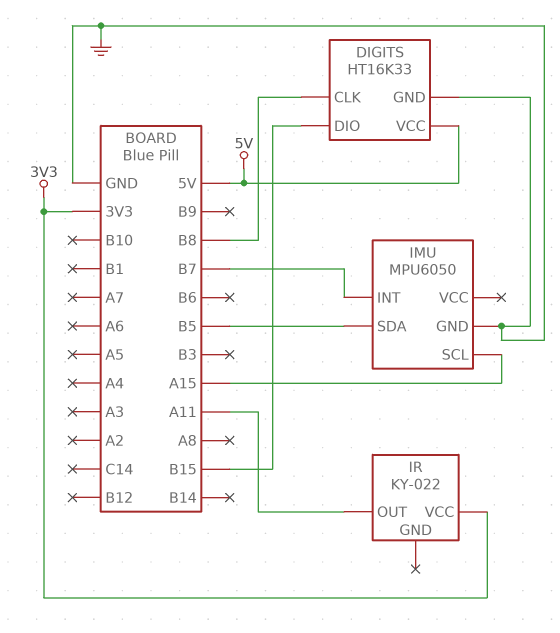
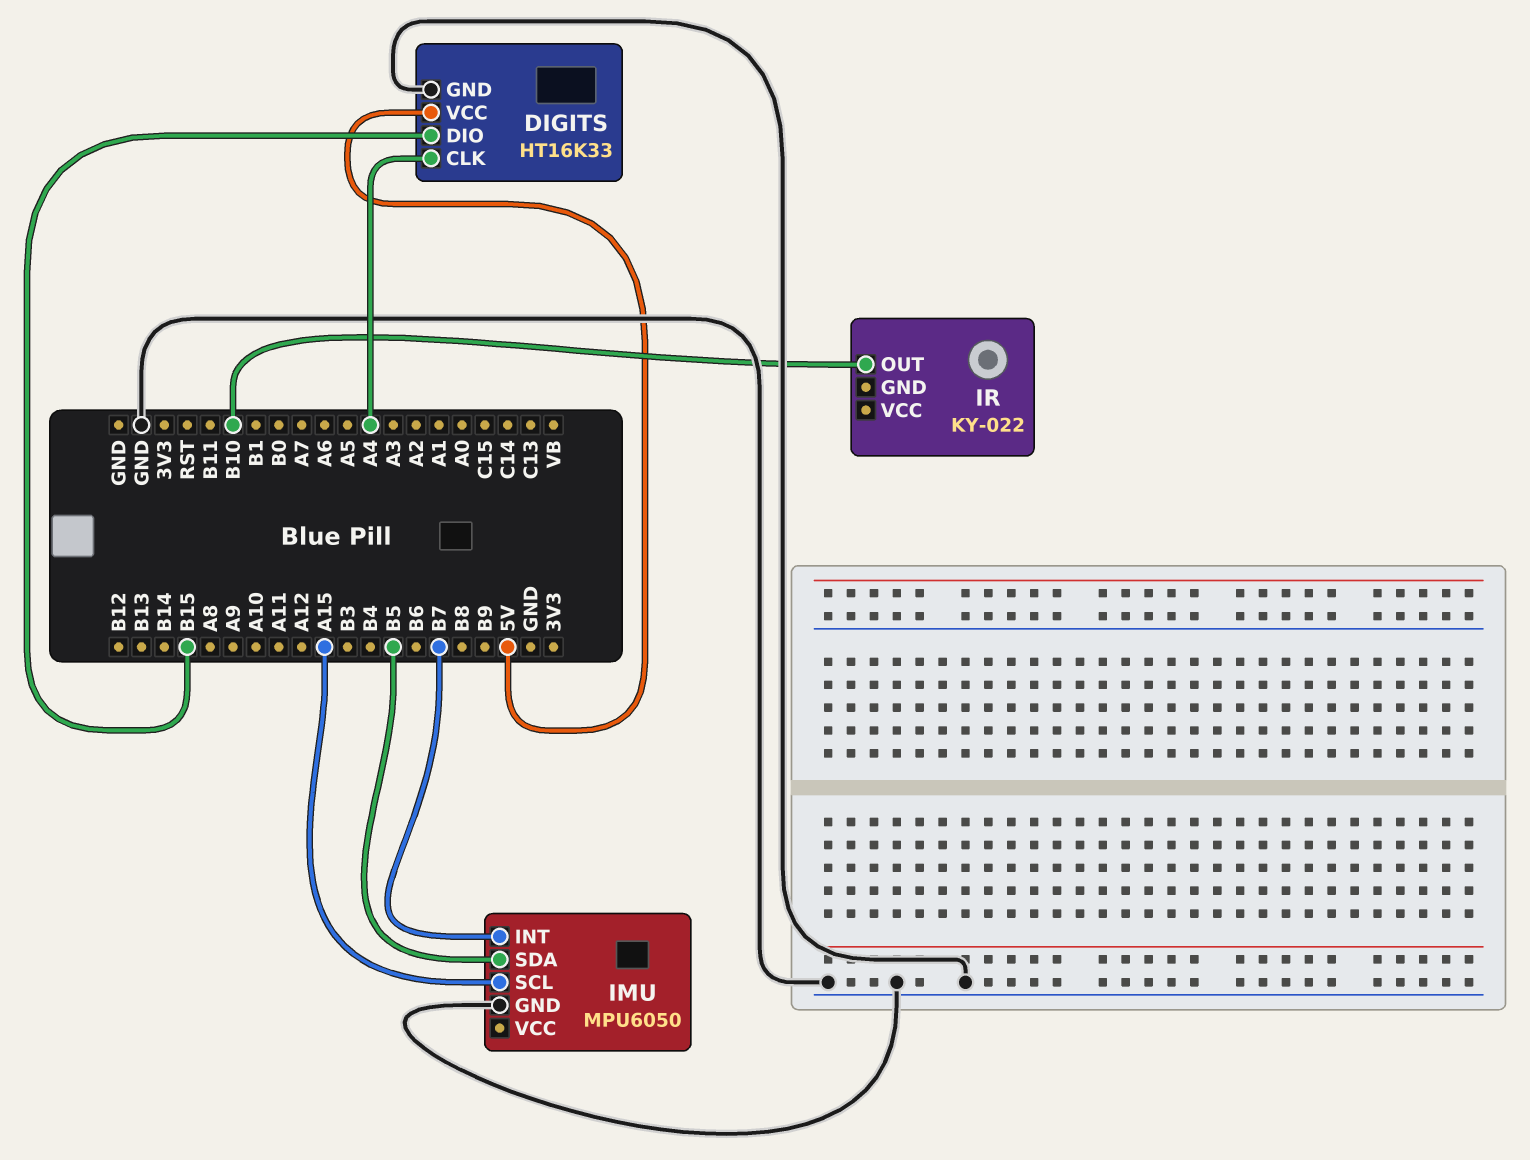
DIGITS pin CLK: B8 -> A4
IR pin OUT: A11 -> B10
IR pin VCC: 3V3 -> none

